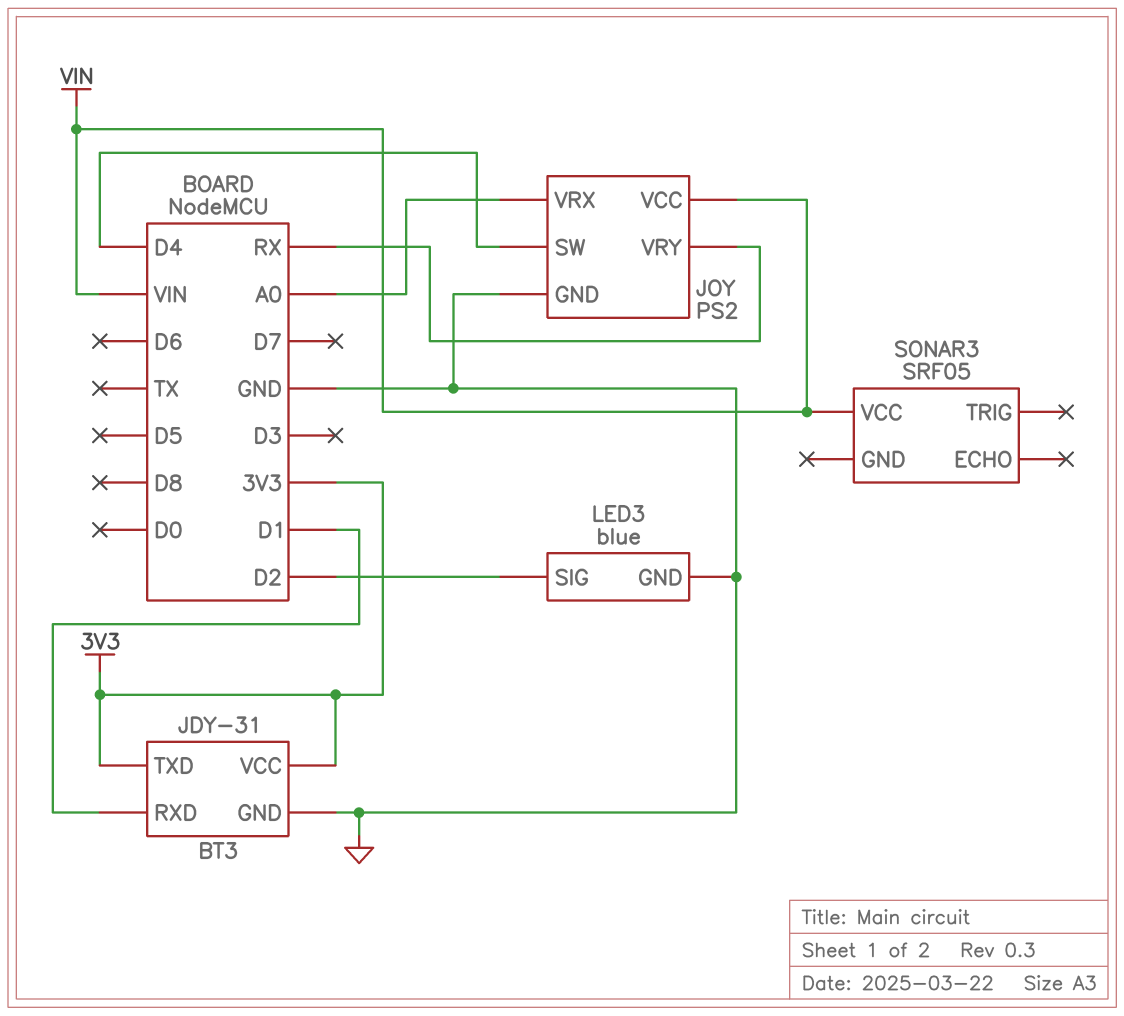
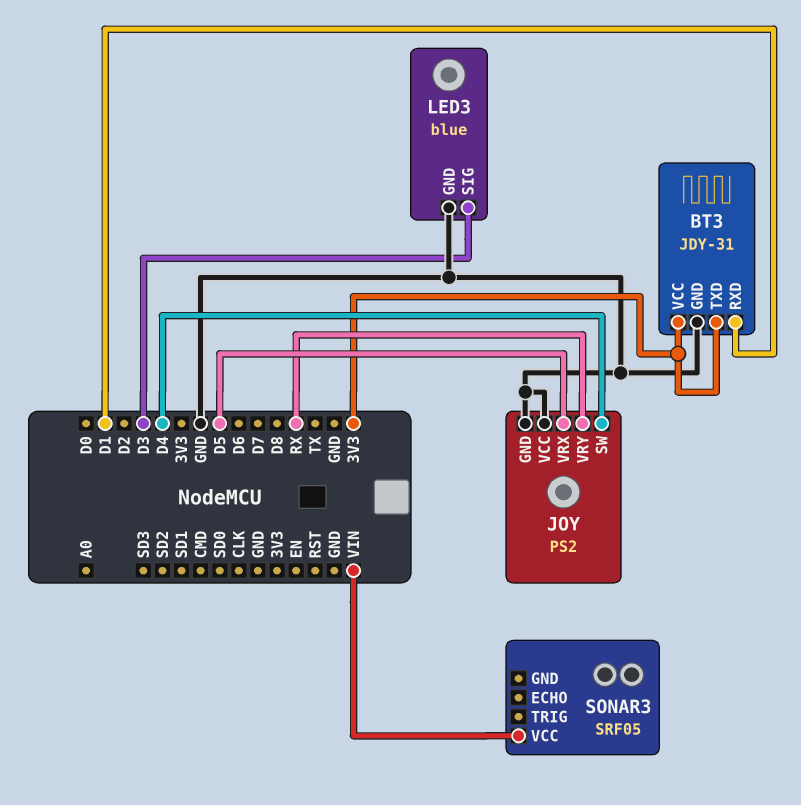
JOY pin VCC: VIN -> GND
JOY pin VRX: A0 -> D5
LED3 pin SIG: D2 -> D3

